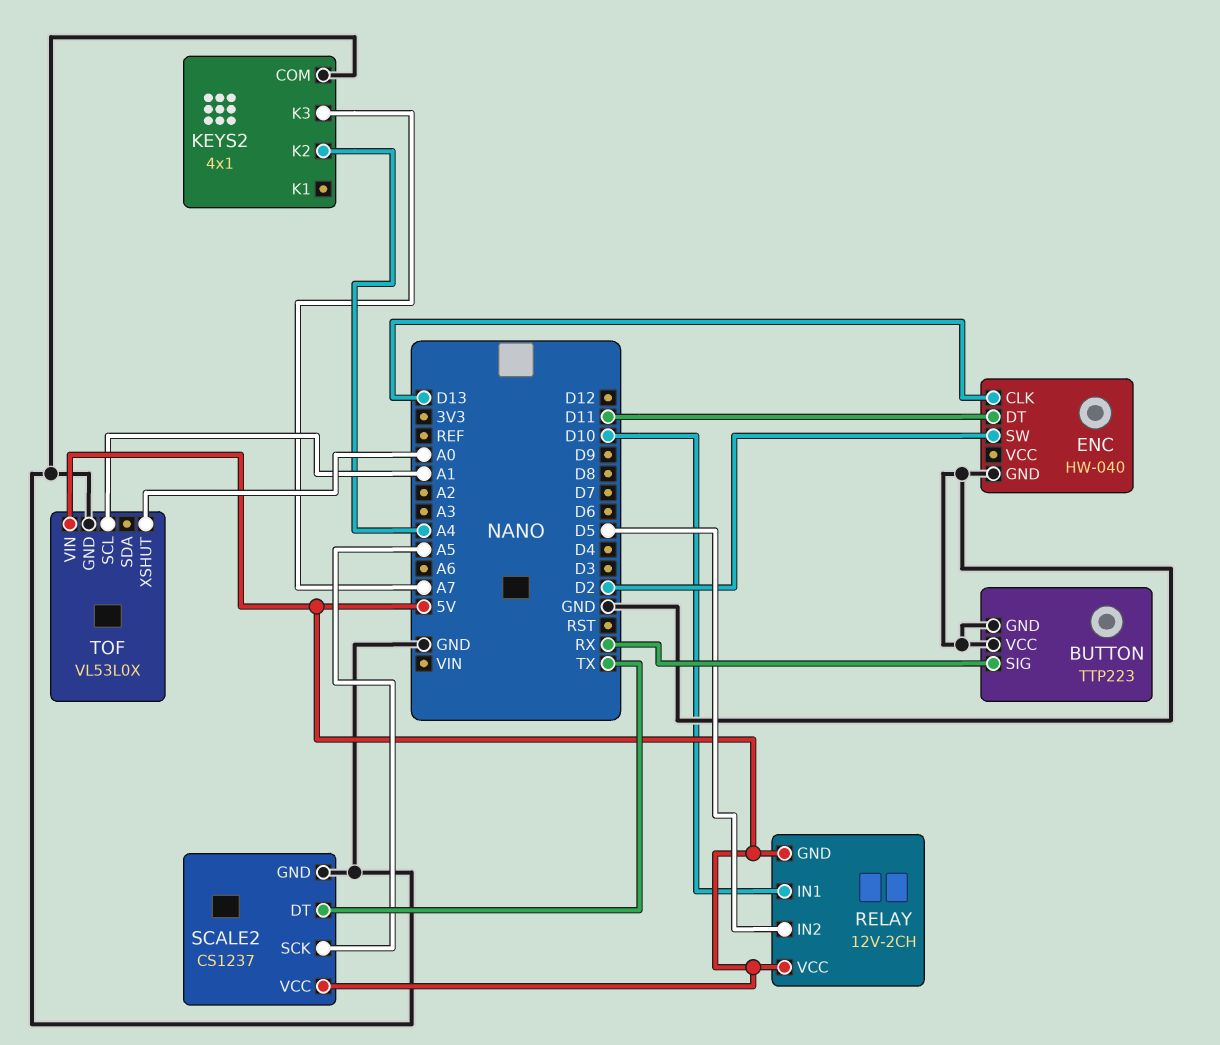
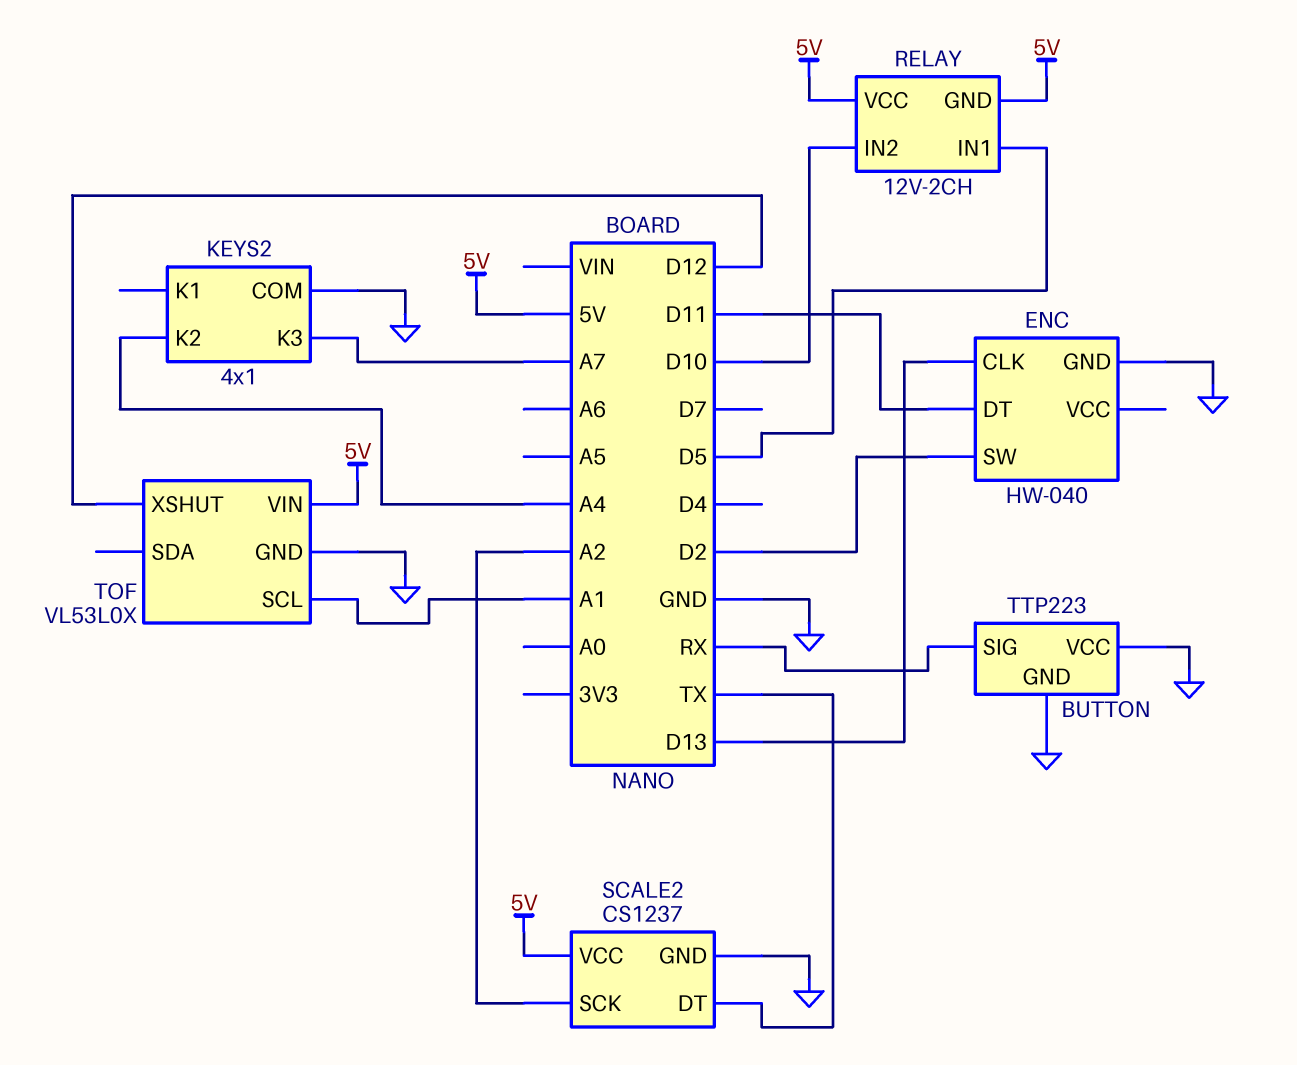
RELAY pin IN1: D10 -> D5
RELAY pin IN2: D5 -> D10
SCALE2 pin SCK: A5 -> A2
TOF pin XSHUT: A0 -> D12

